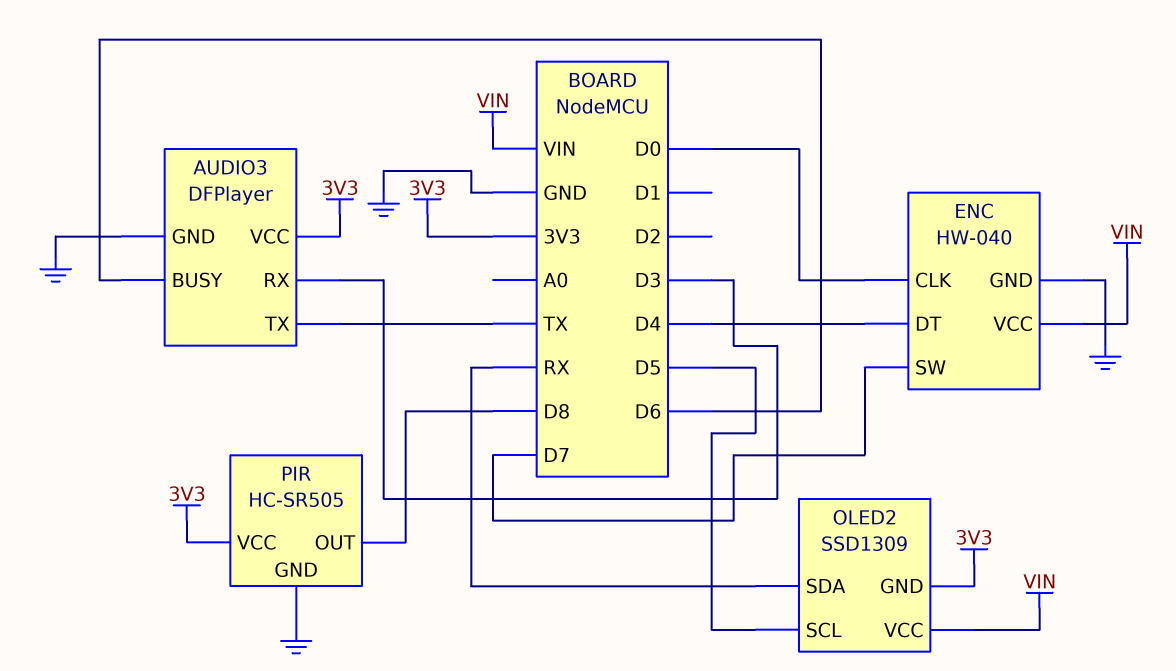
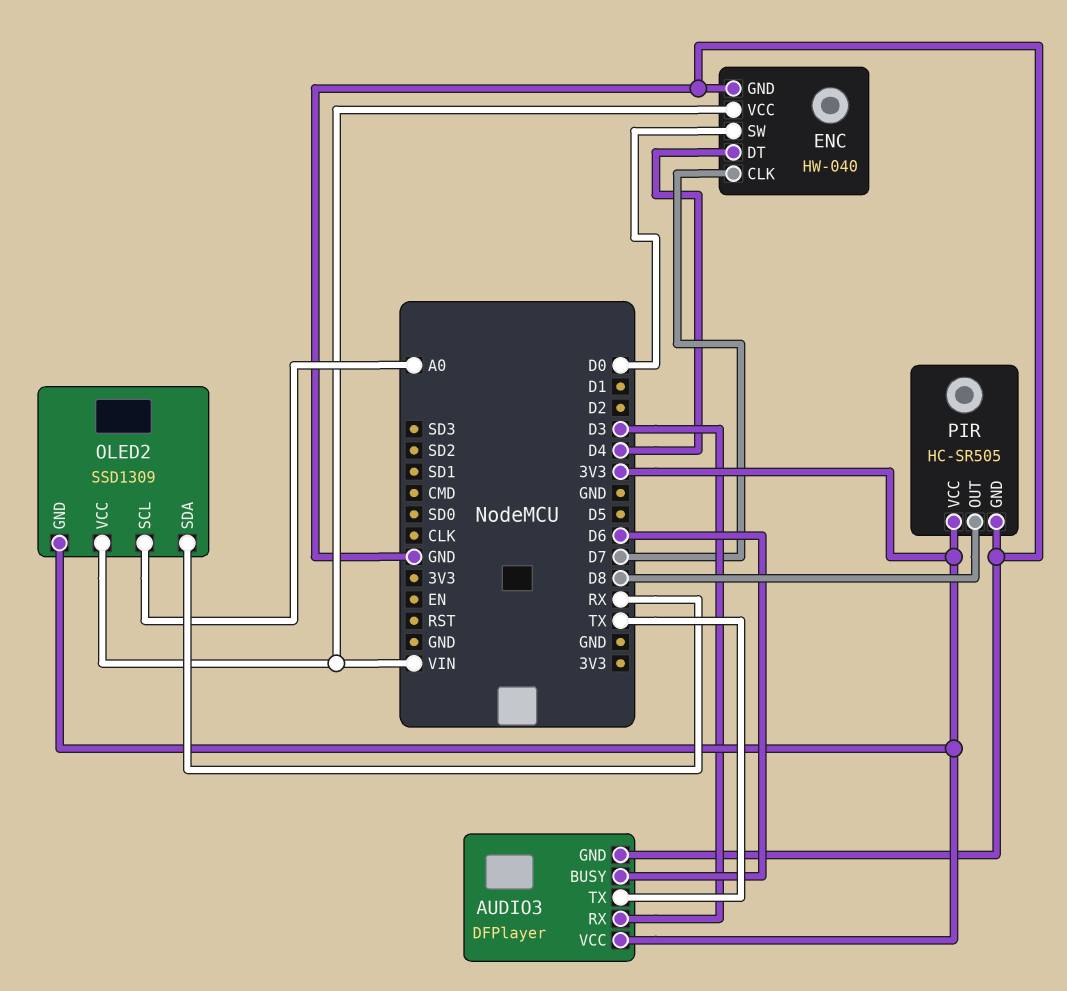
ENC pin CLK: D0 -> D7
ENC pin SW: D7 -> D0
OLED2 pin SCL: D5 -> A0

